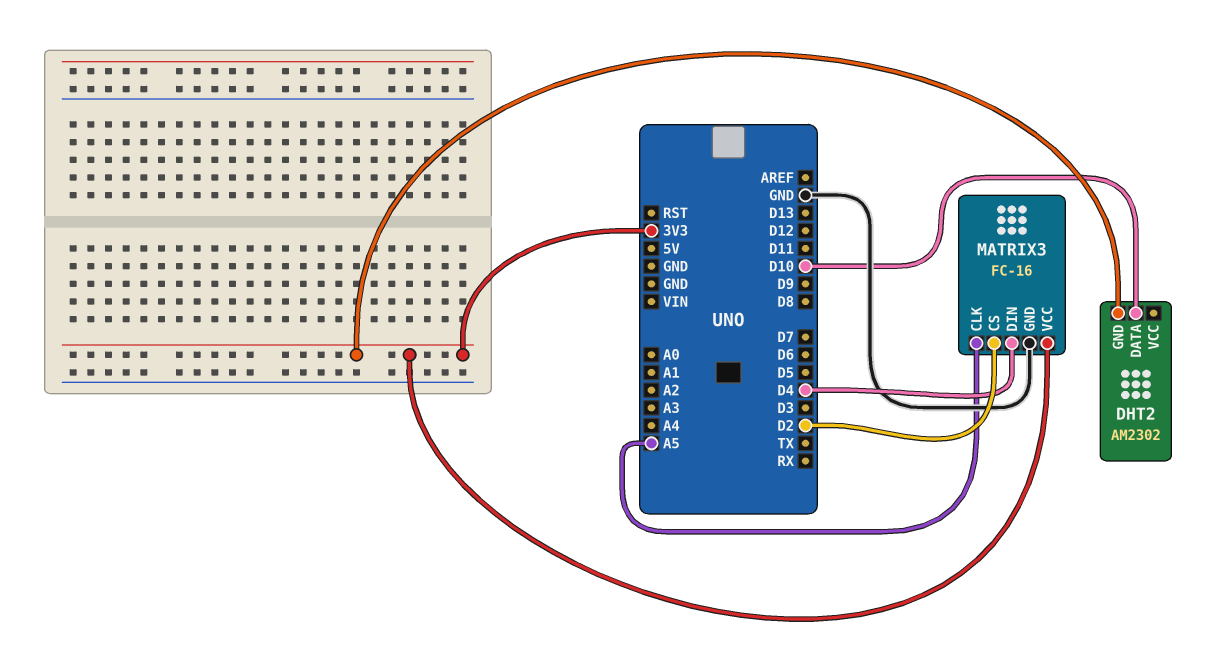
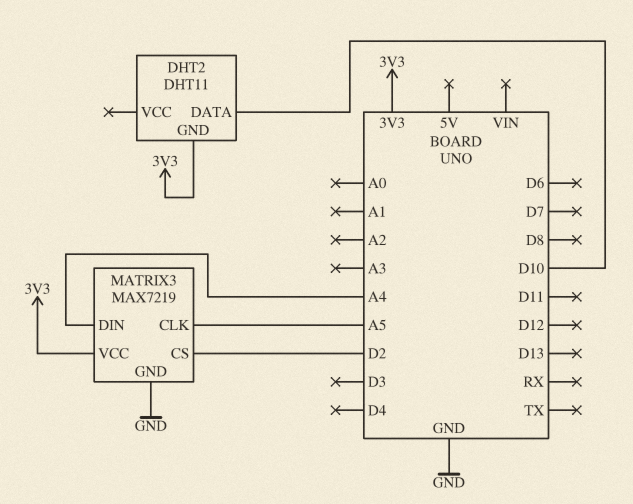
DHT2: AM2302 -> DHT11
MATRIX3: FC-16 -> MAX7219
MATRIX3 pin DIN: D4 -> A4

